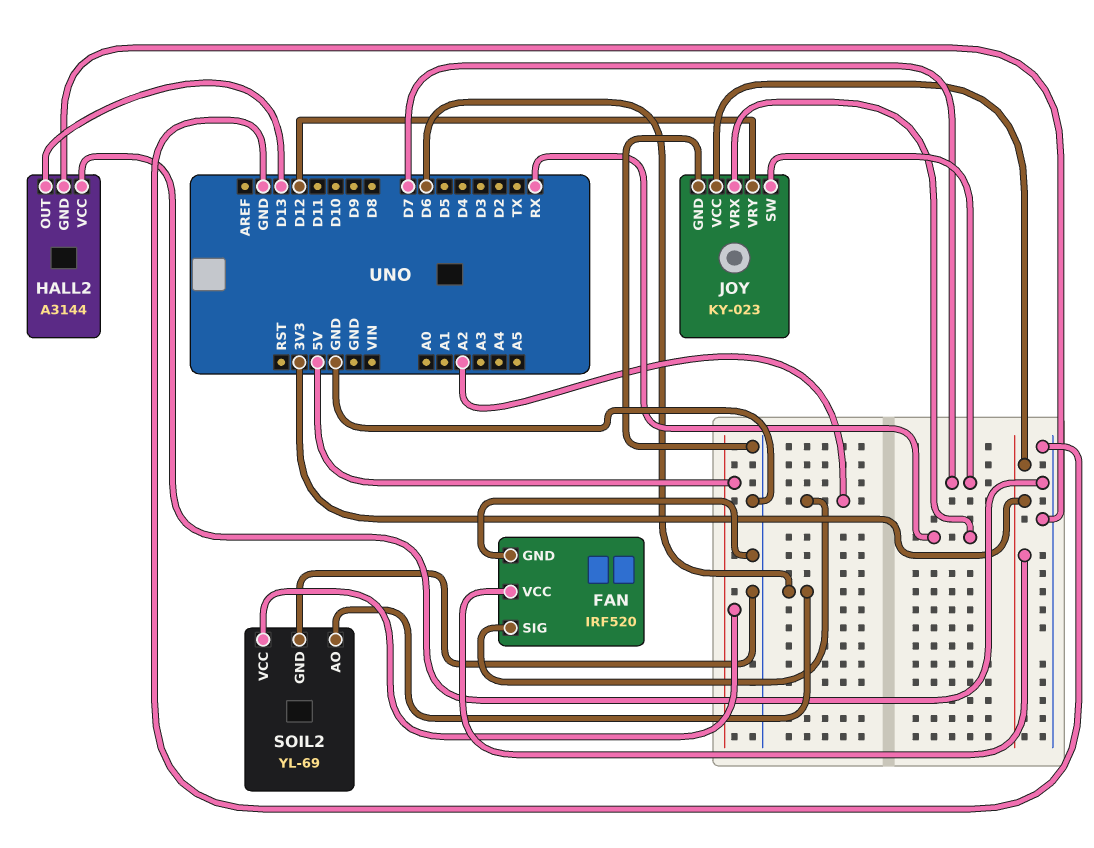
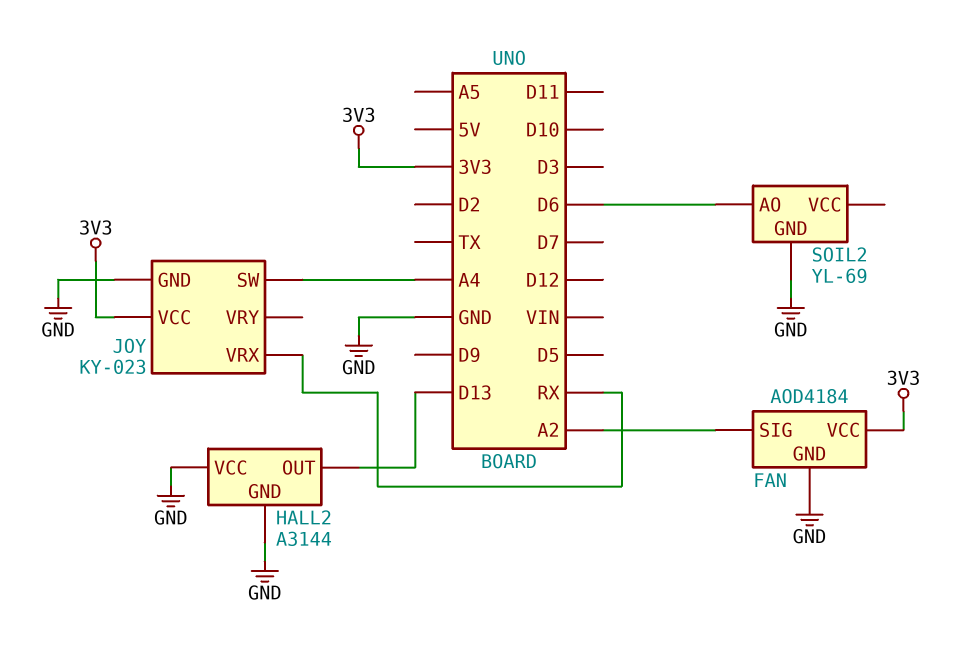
FAN: IRF520 -> AOD4184
JOY pin SW: D7 -> A4
JOY pin VRY: D12 -> none
SOIL2 pin VCC: 5V -> none

